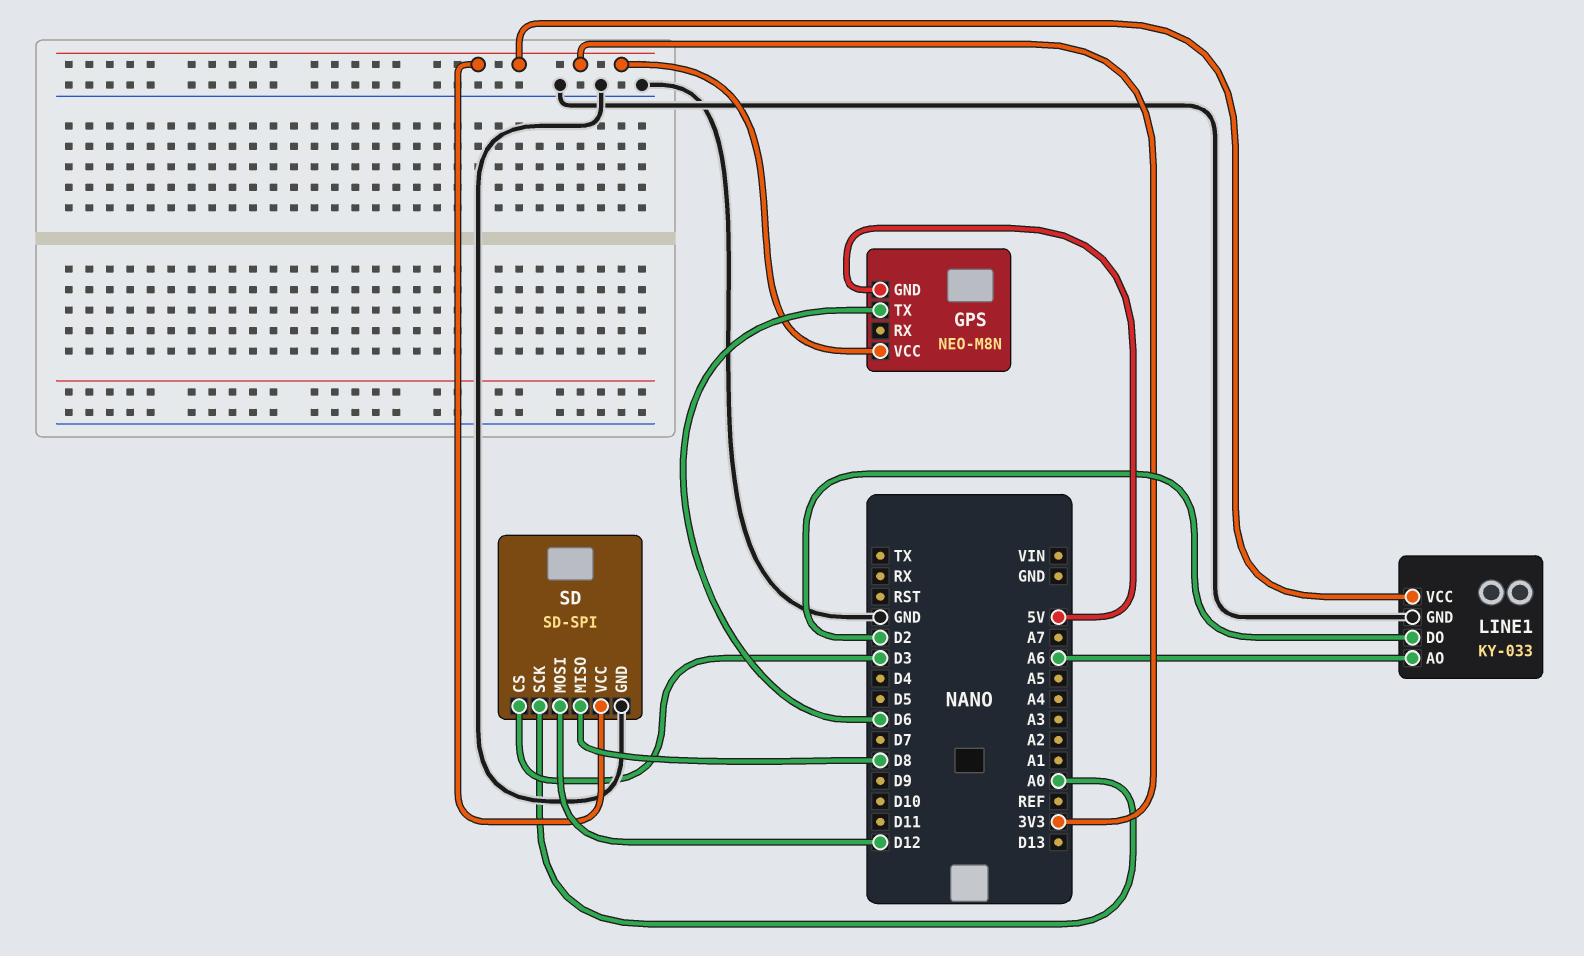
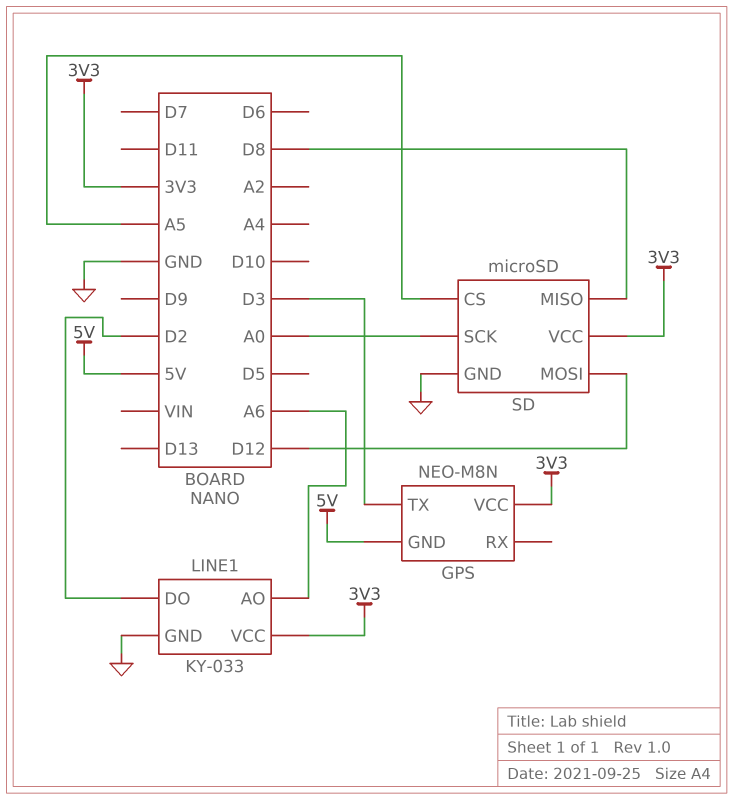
GPS pin TX: D6 -> D3
SD: SD-SPI -> microSD
SD pin CS: D3 -> A5

